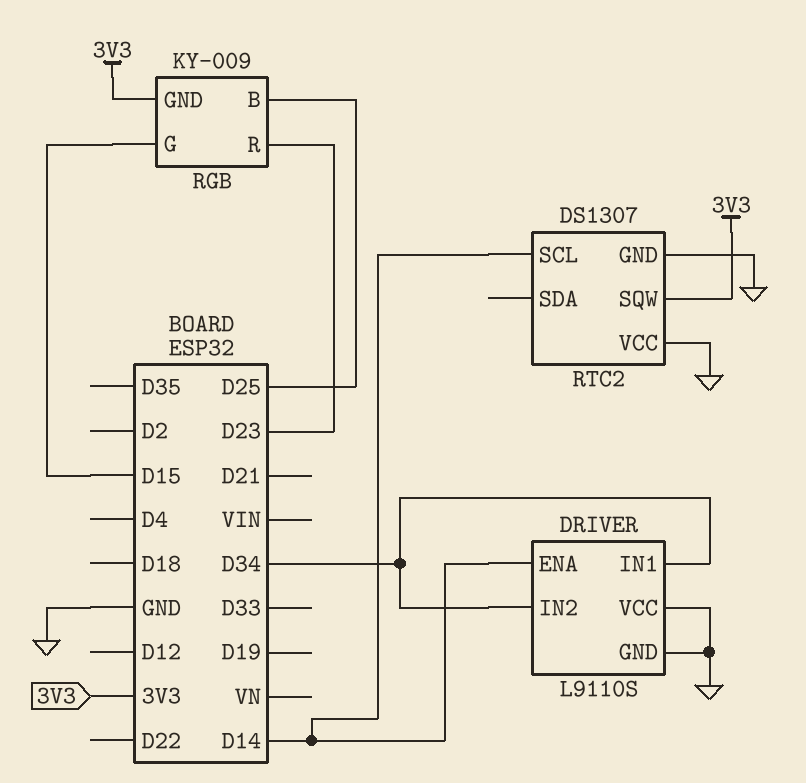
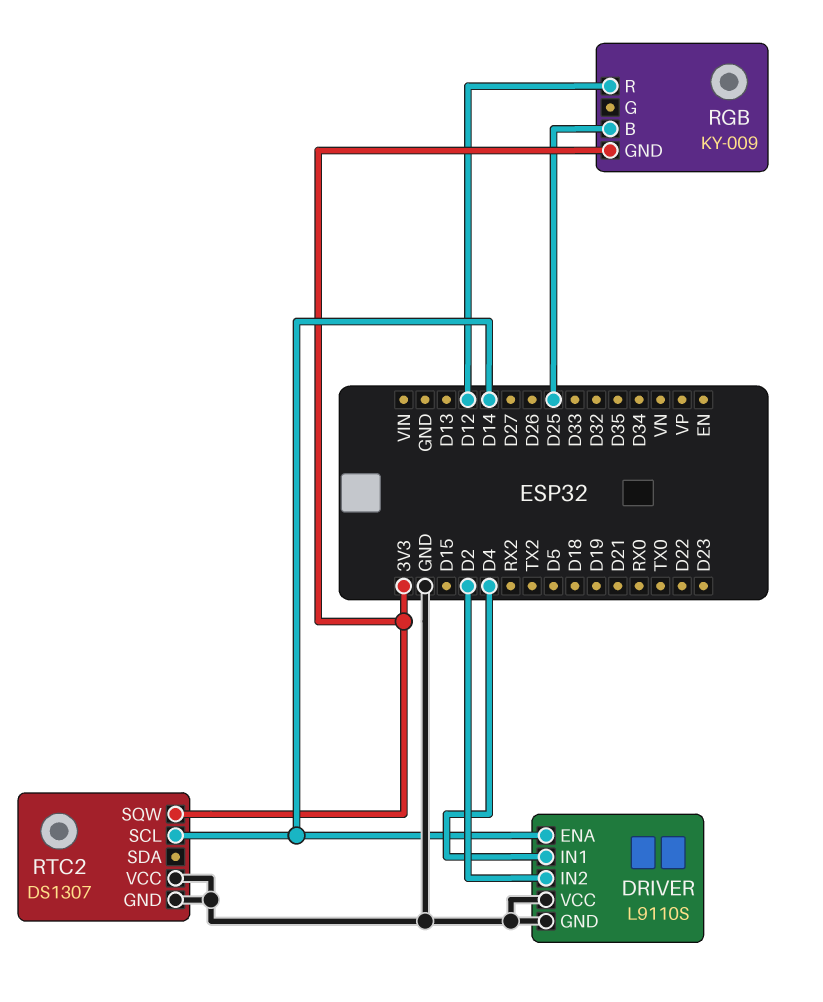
DRIVER pin IN1: D34 -> D4
DRIVER pin IN2: D34 -> D2
RGB pin G: D15 -> none
RGB pin R: D23 -> D12

